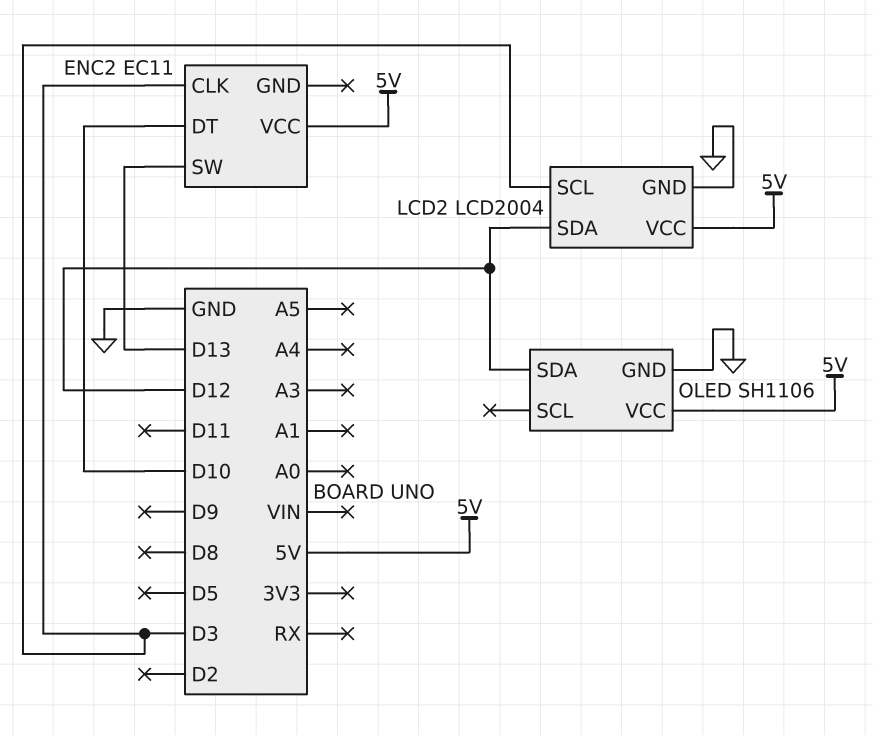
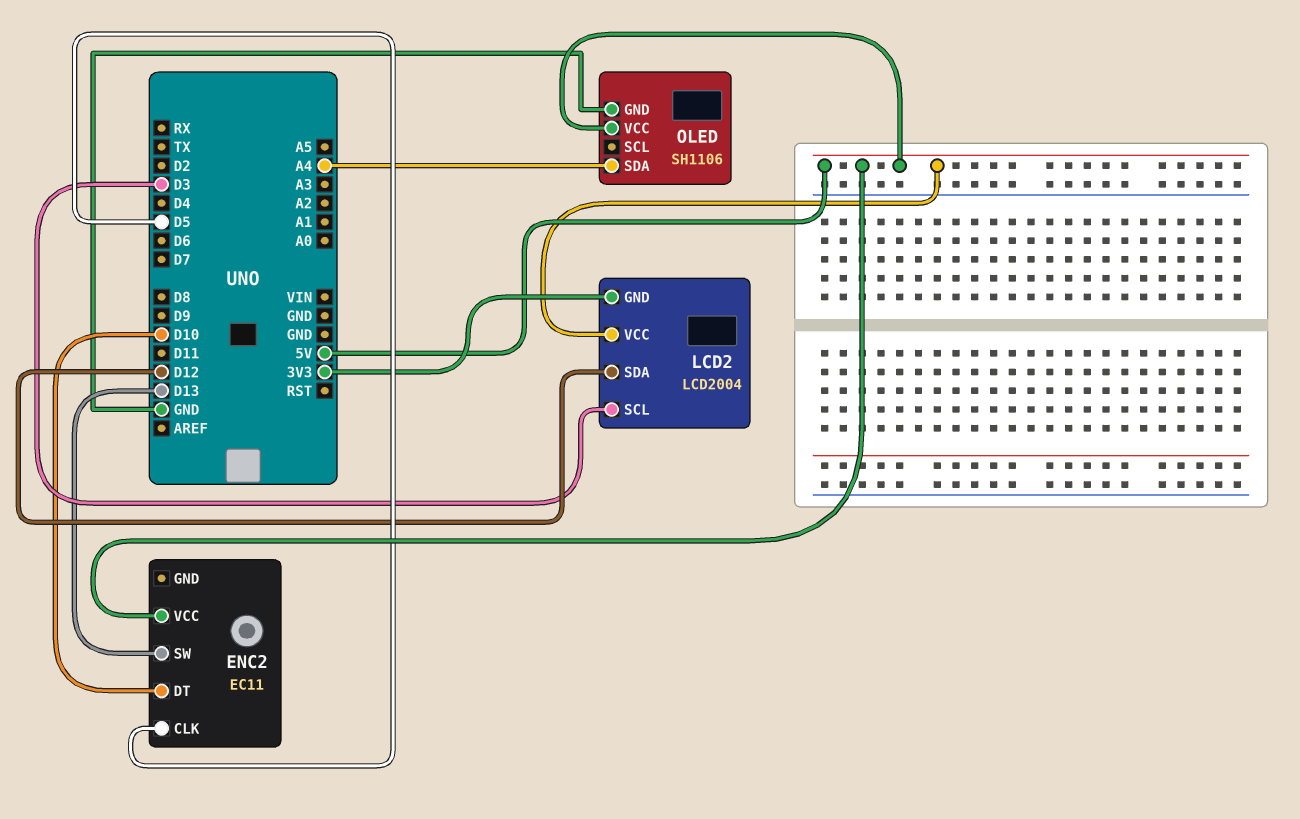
ENC2 pin CLK: D3 -> D5
LCD2 pin GND: GND -> 3V3
OLED pin SDA: D12 -> A4

